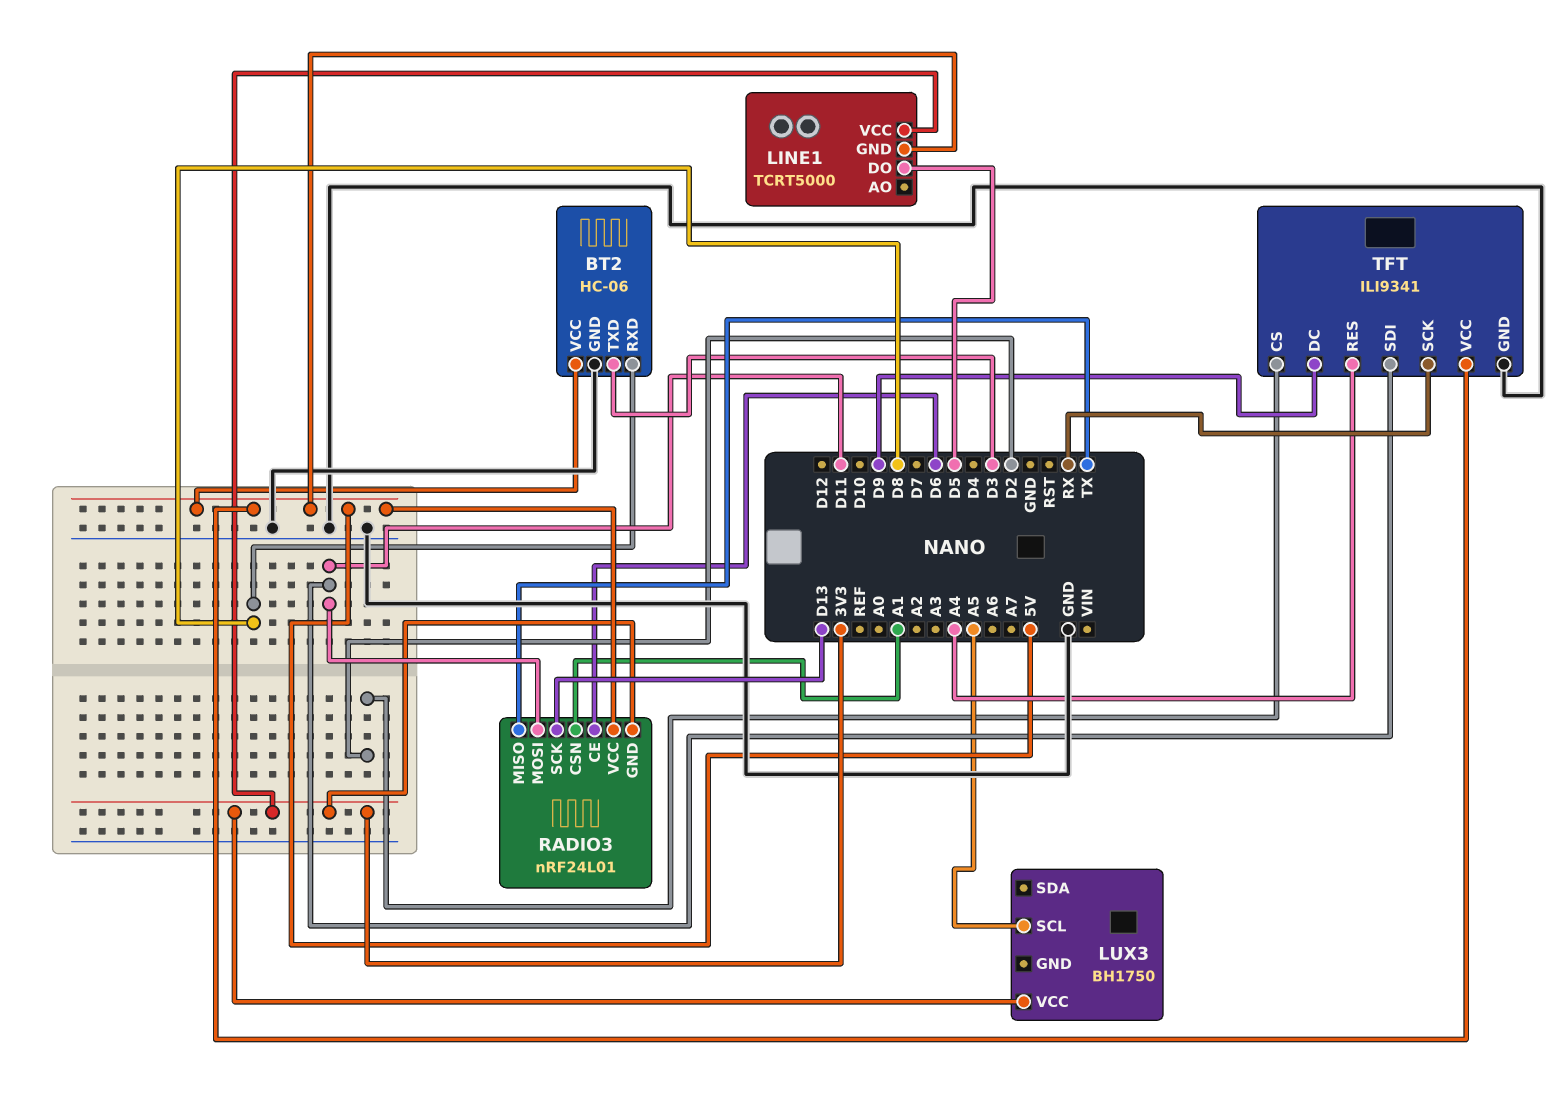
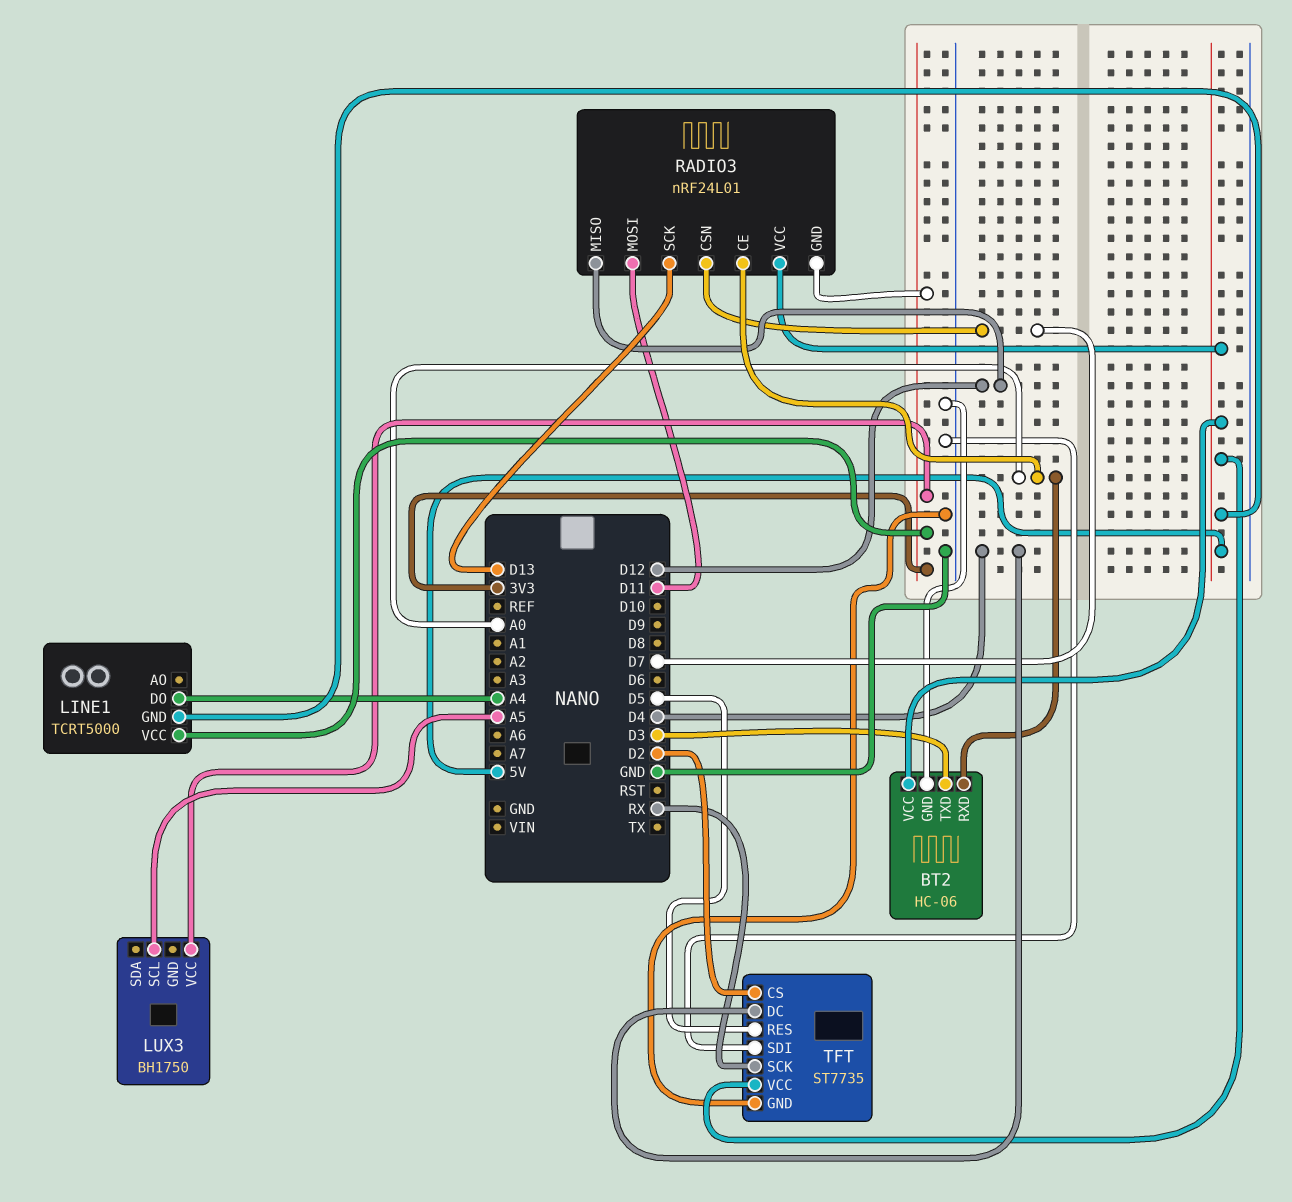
BT2 pin RXD: D8 -> A0
LINE1 pin DO: D5 -> A4
RADIO3 pin CE: D6 -> A0
RADIO3 pin CSN: A1 -> D7
RADIO3 pin MISO: TX -> D12
TFT: ILI9341 -> ST7735
TFT pin DC: D9 -> D4
TFT pin RES: A4 -> D5
TFT pin SDI: D11 -> GND

